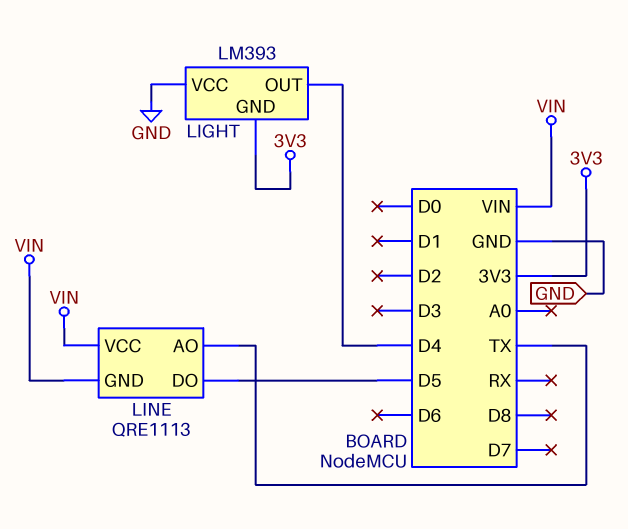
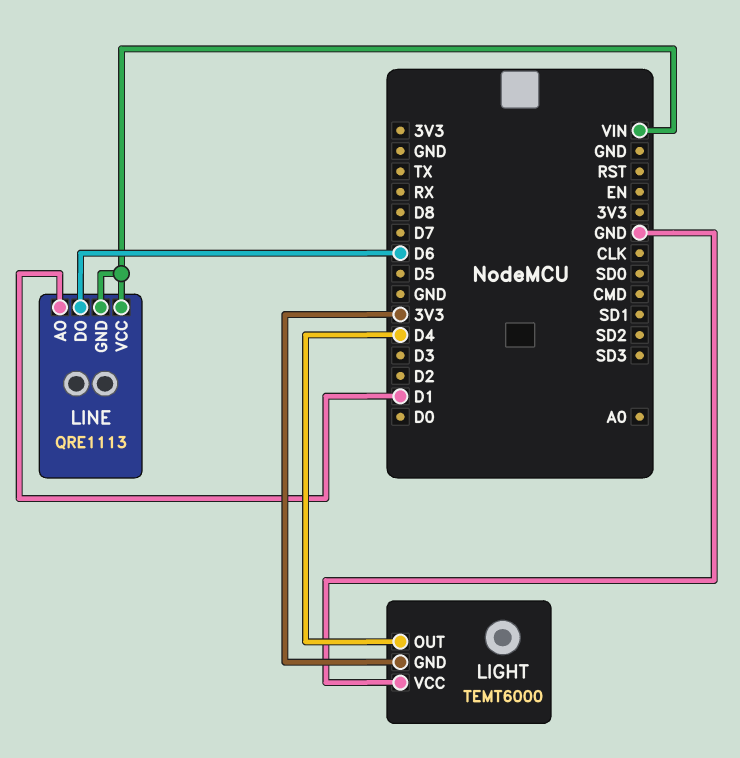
LIGHT: LM393 -> TEMT6000
LINE pin AO: TX -> D1
LINE pin DO: D5 -> D6

